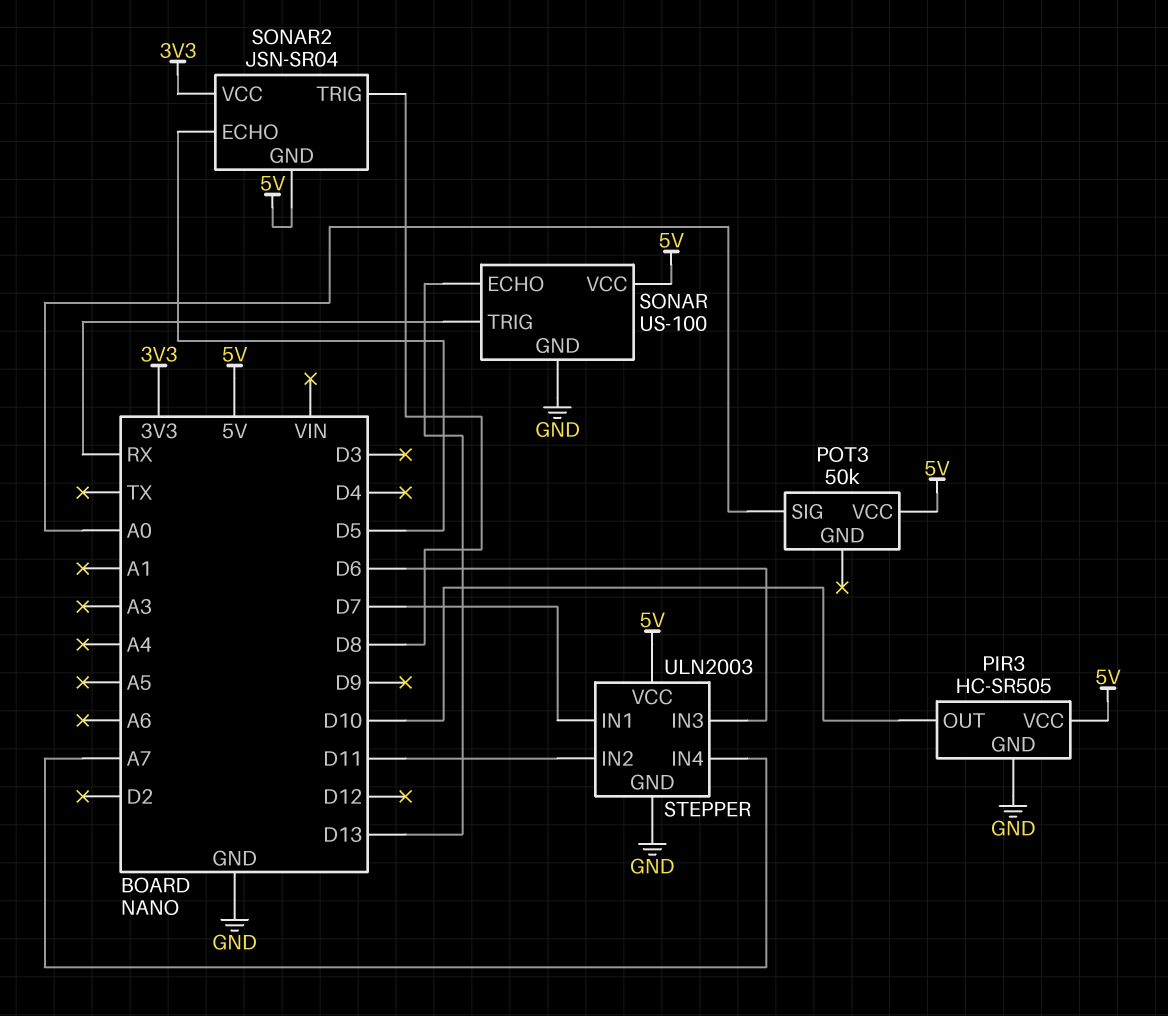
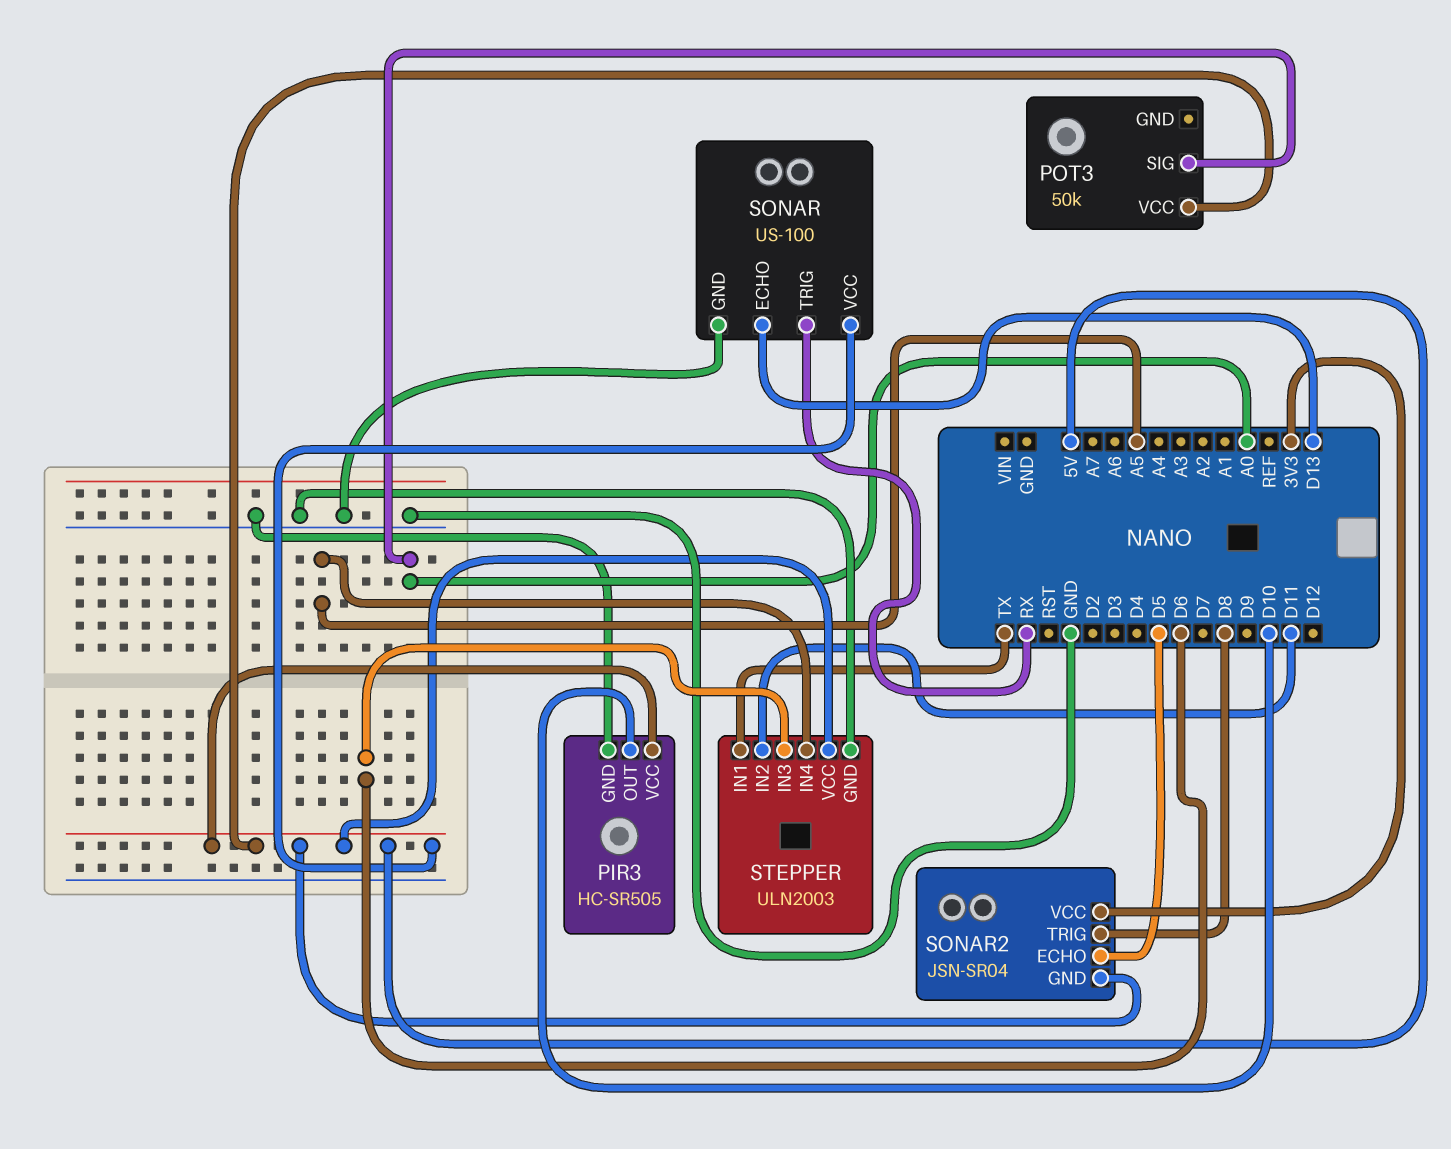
STEPPER pin IN1: D7 -> TX
STEPPER pin IN4: A7 -> A5

